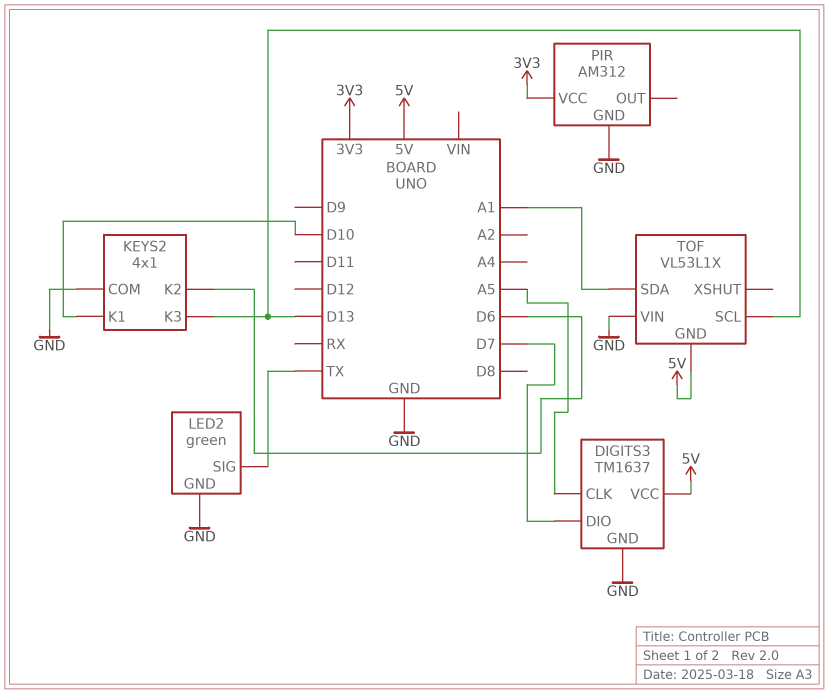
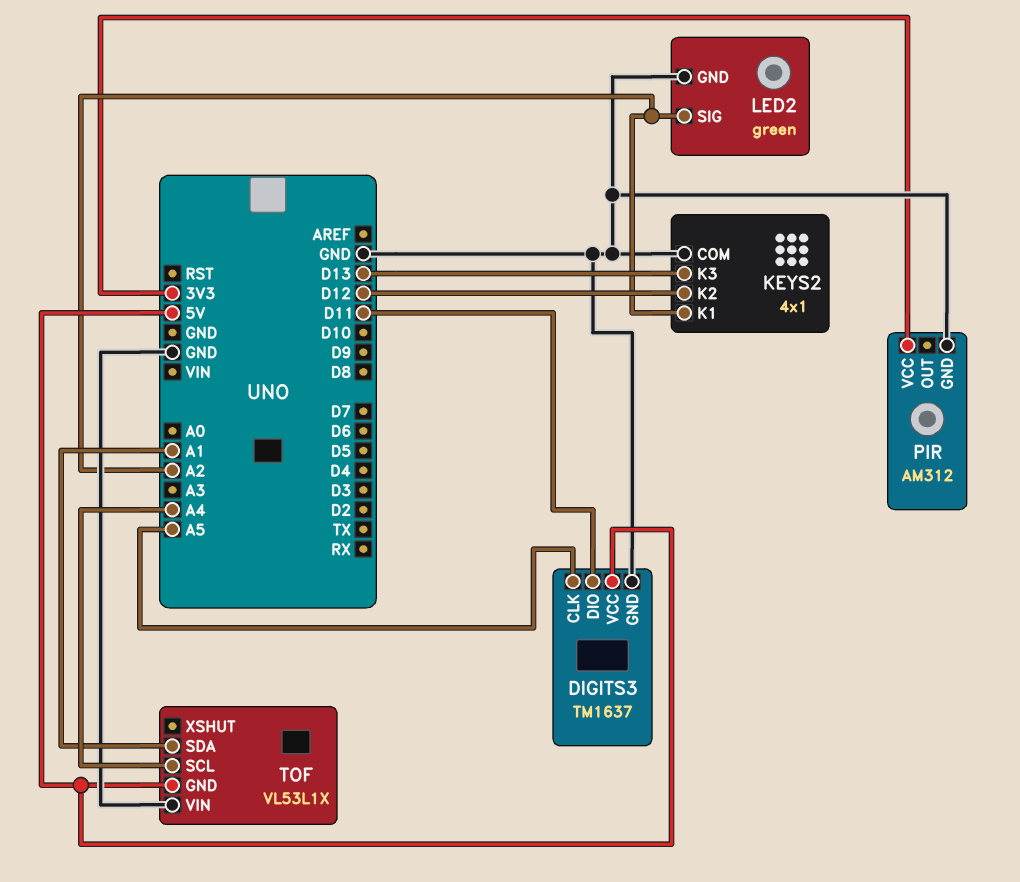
DIGITS3 pin DIO: D7 -> D11
KEYS2 pin K1: D10 -> A2
KEYS2 pin K2: D6 -> D12
LED2 pin SIG: TX -> A2
TOF pin SCL: D13 -> A4

